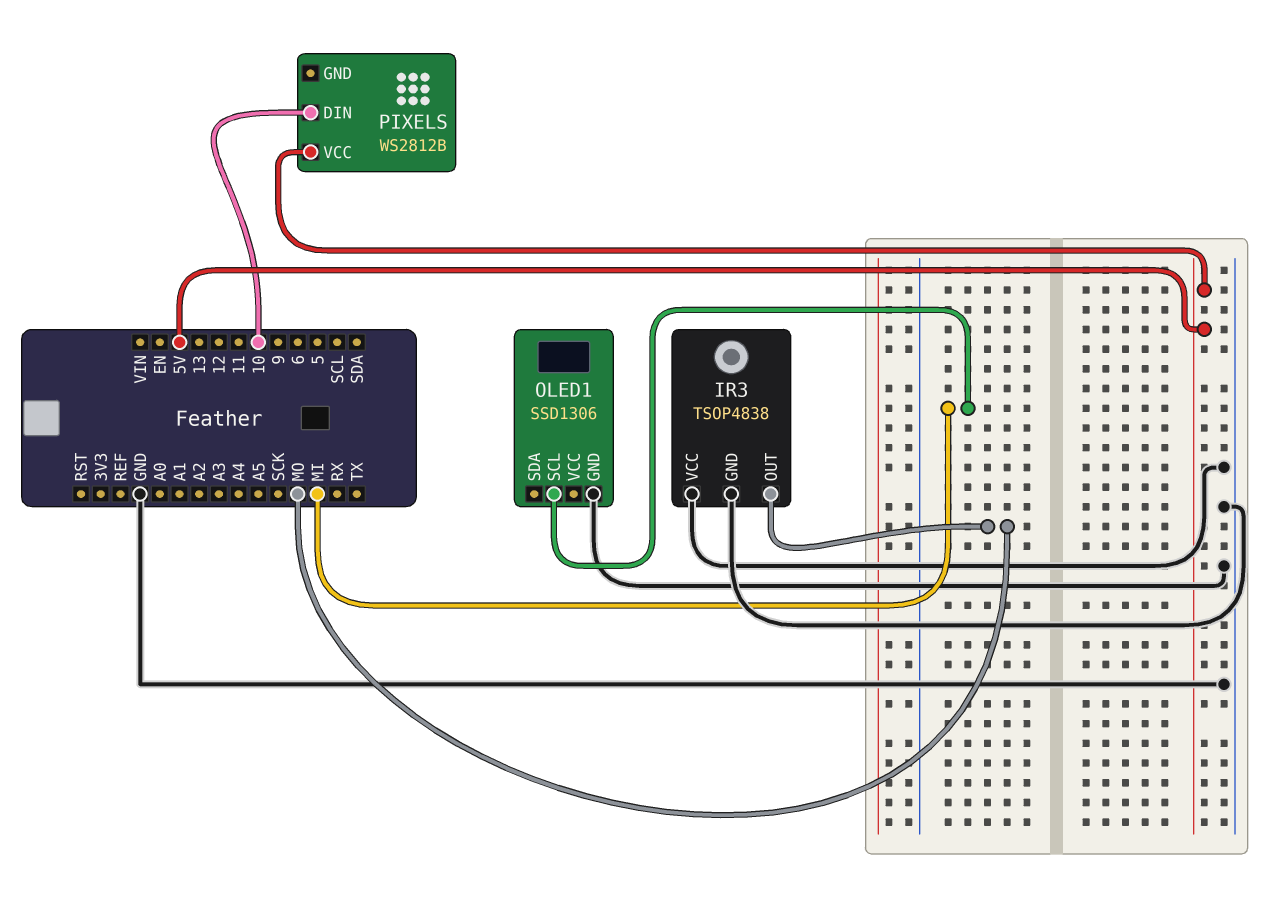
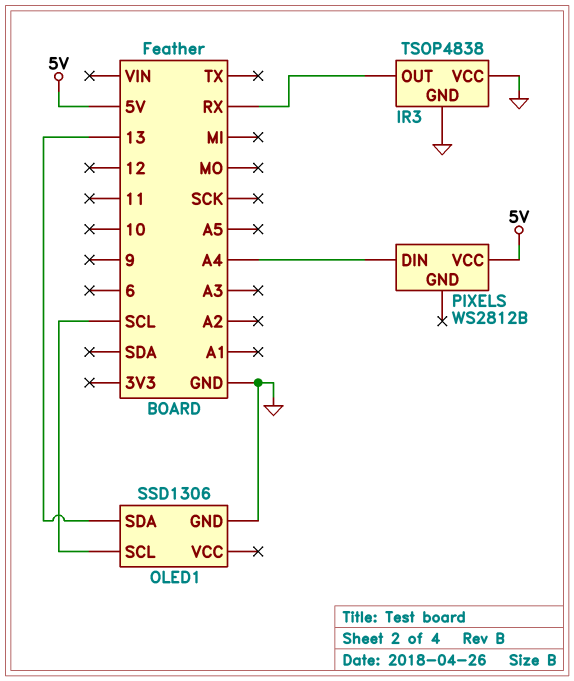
IR3 pin OUT: MO -> RX
OLED1 pin SCL: MI -> SCL
OLED1 pin SDA: none -> 13
PIXELS pin DIN: 10 -> A4

